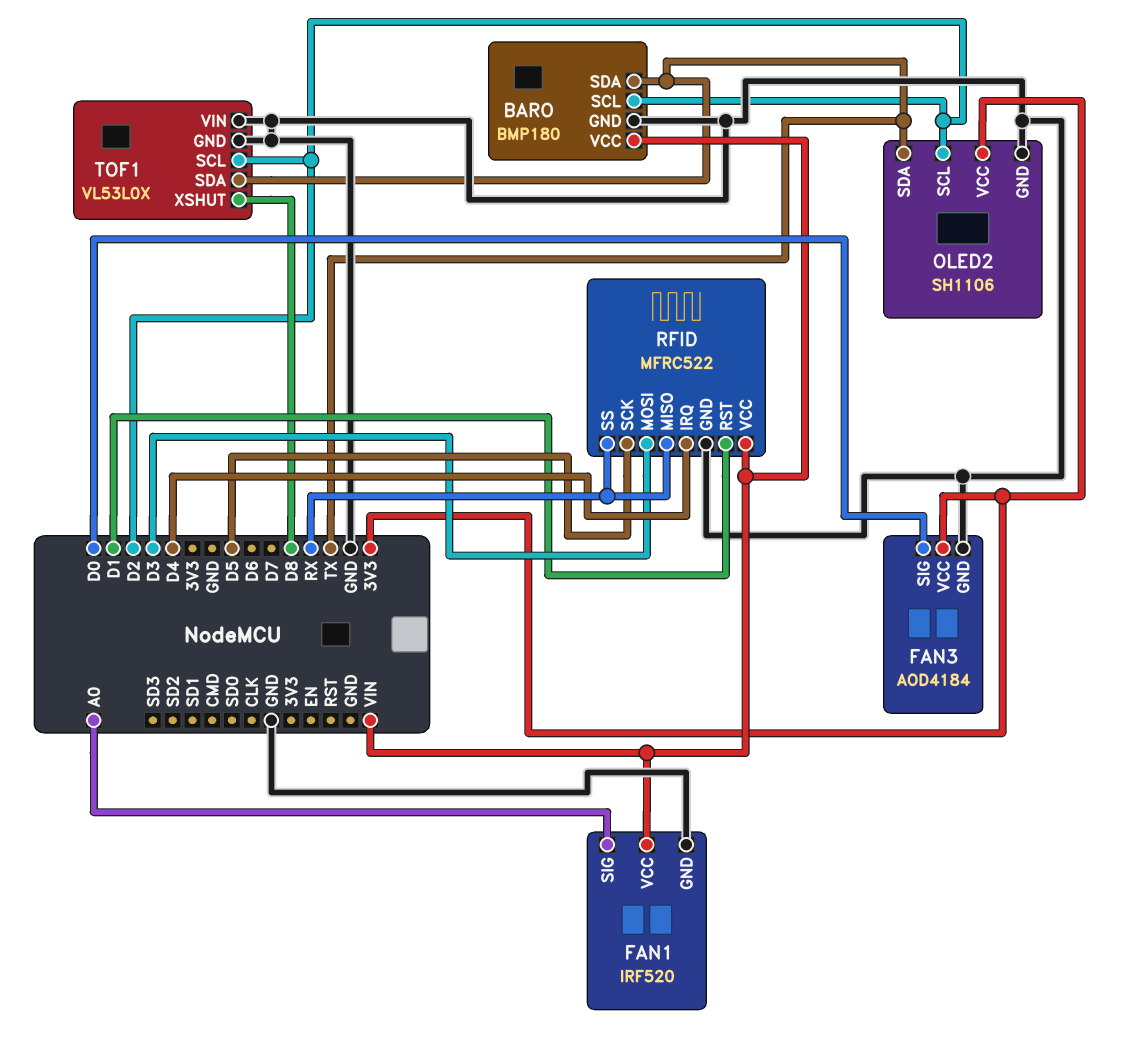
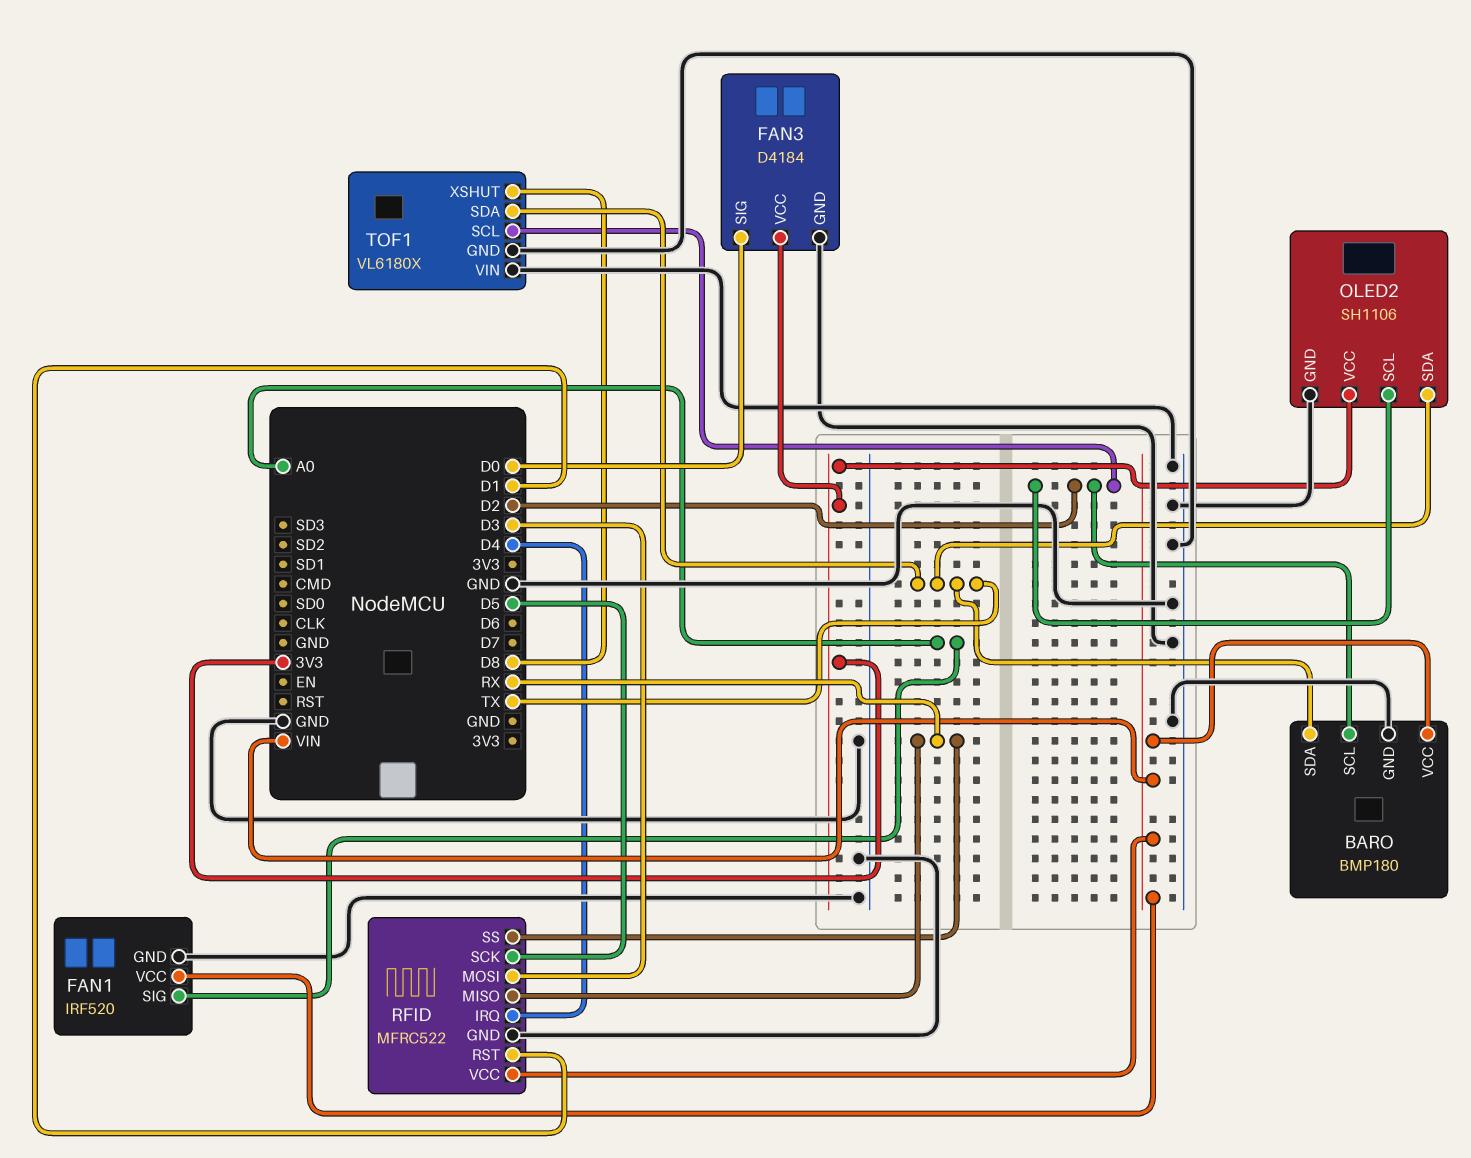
FAN3: AOD4184 -> D4184
TOF1: VL53L0X -> VL6180X

